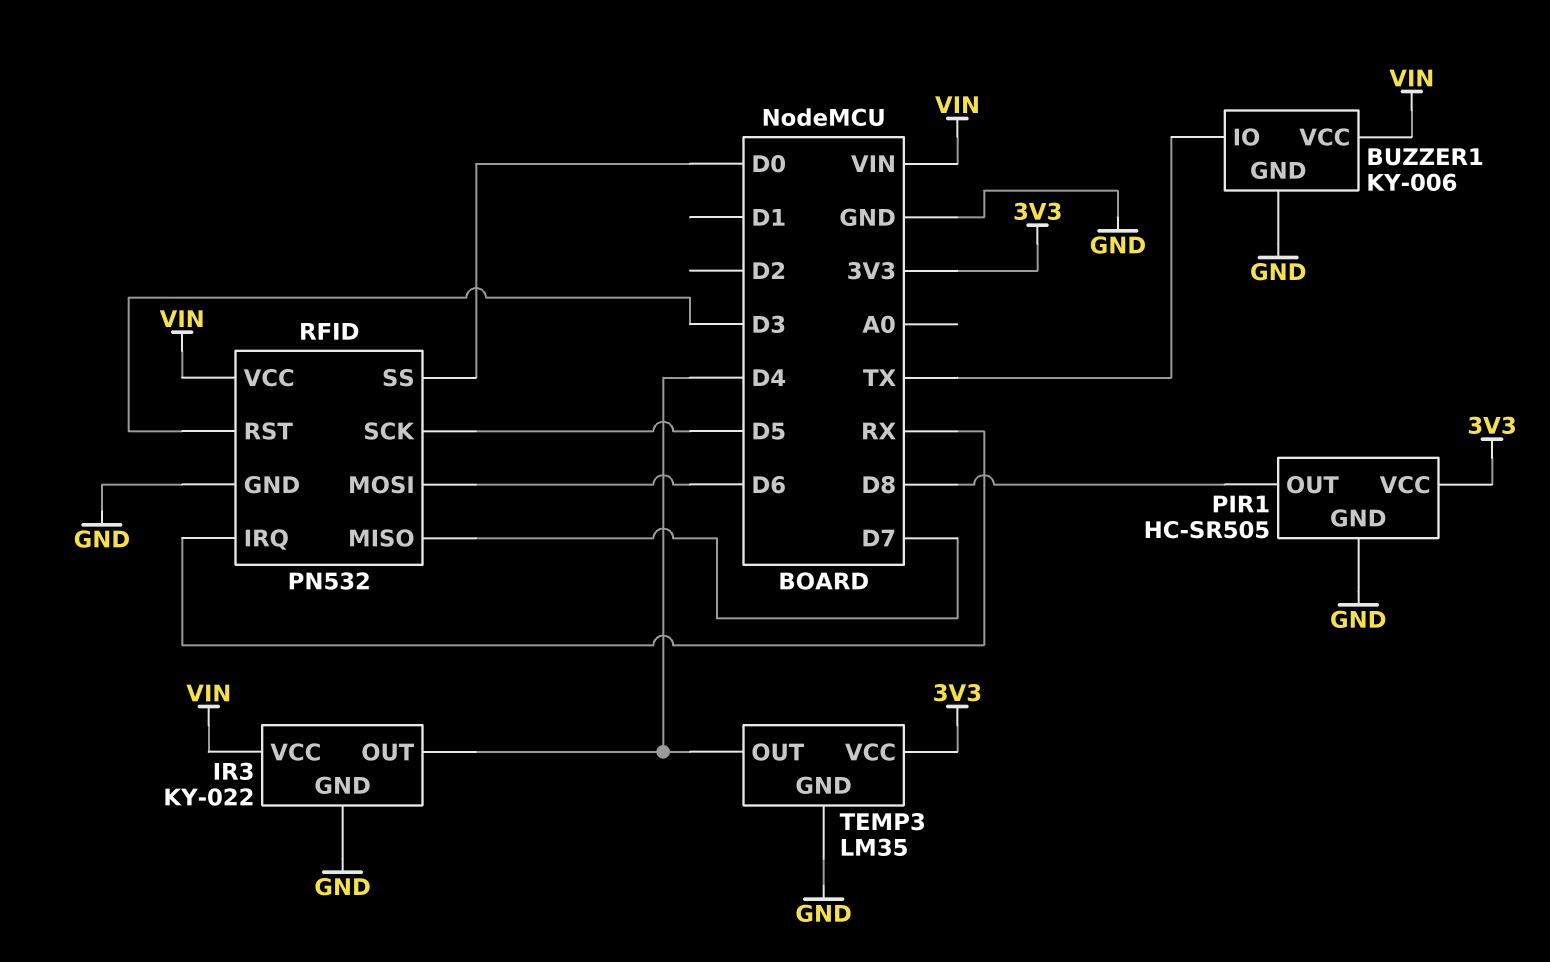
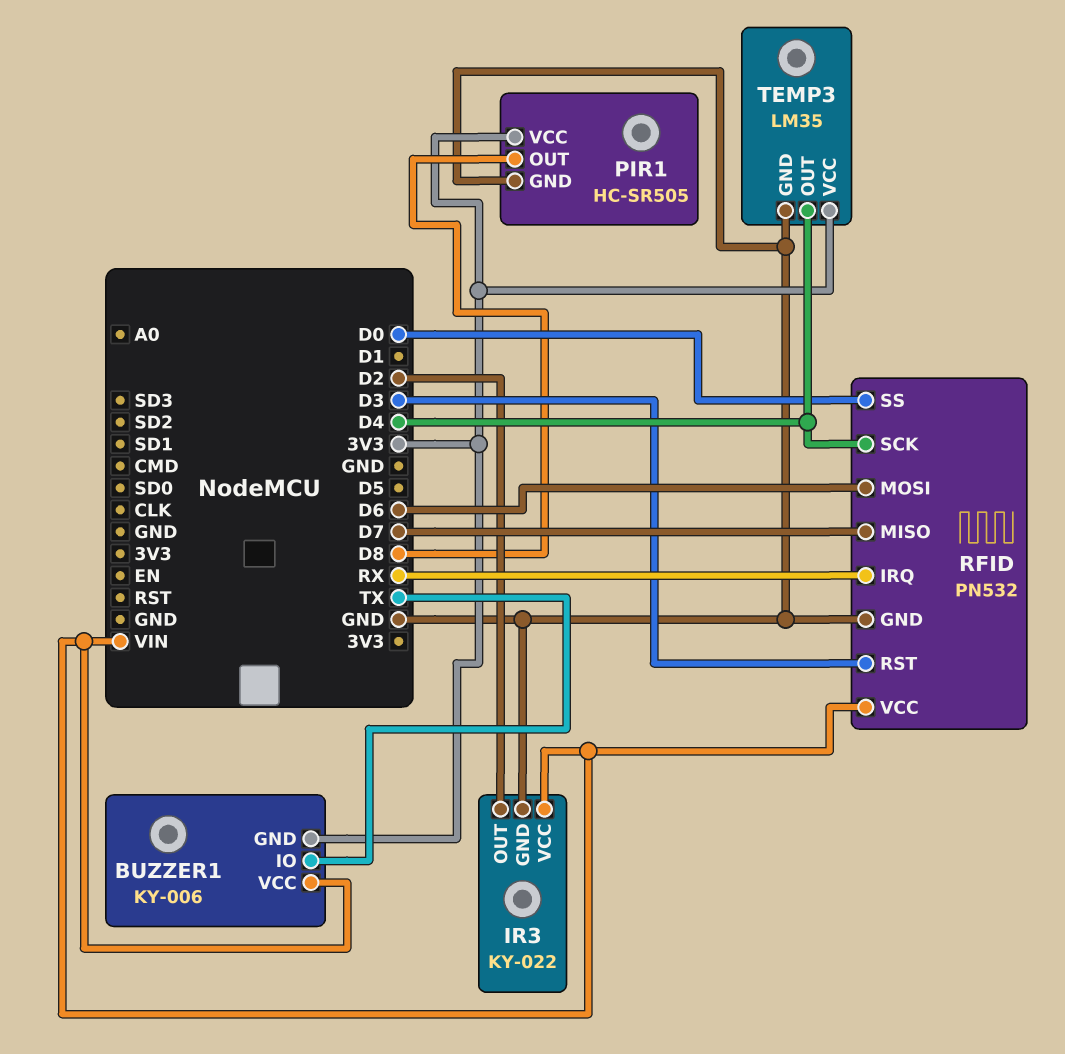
BUZZER1 pin GND: GND -> 3V3
IR3 pin OUT: D4 -> D2
RFID pin SCK: D5 -> D4

